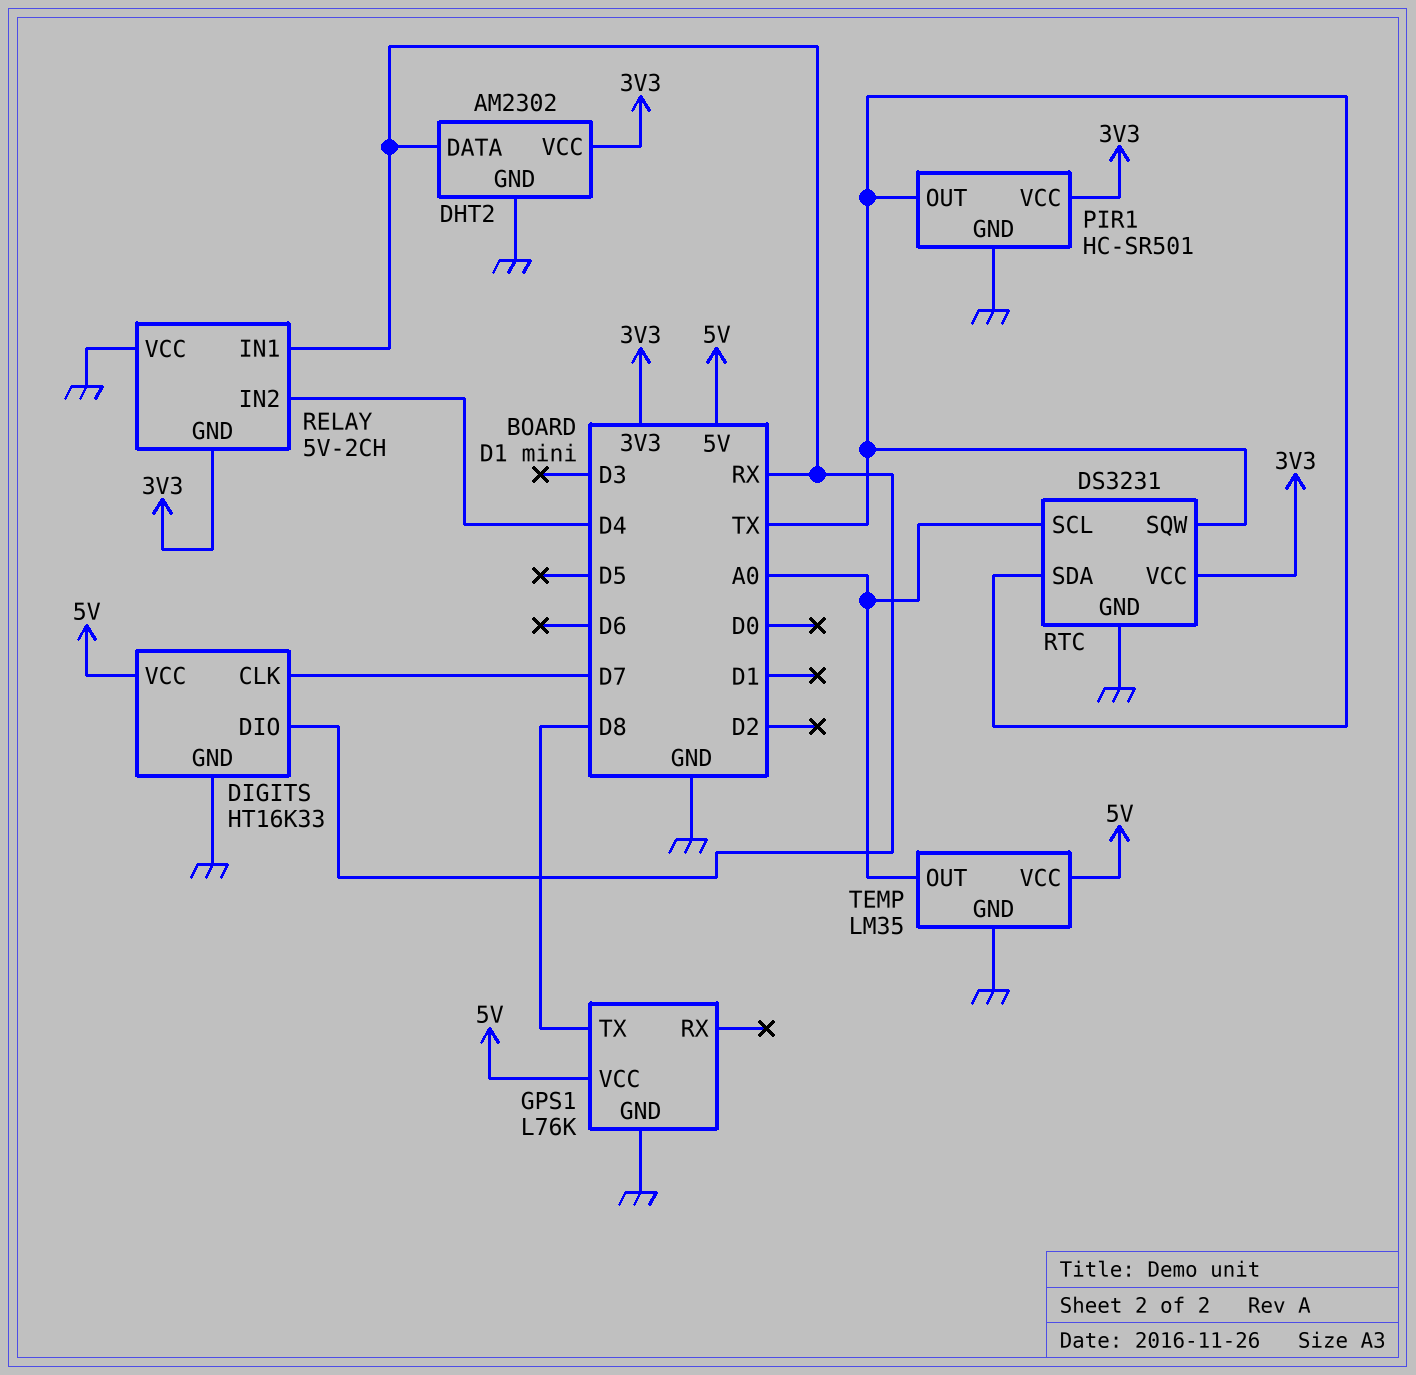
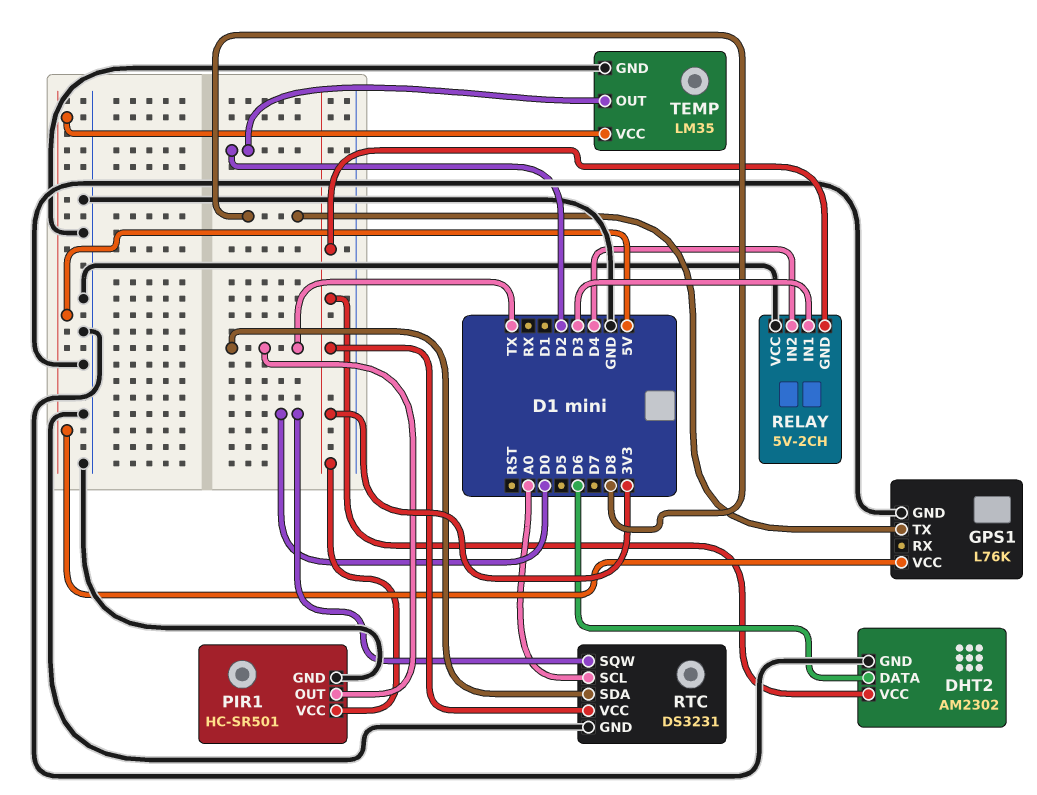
DHT2 pin DATA: RX -> D6
DIGITS: HT16K33 -> none
DIGITS pin CLK: D7 -> none
DIGITS pin DIO: RX -> none
DIGITS pin GND: GND -> none
DIGITS pin VCC: 5V -> none
RELAY pin IN1: RX -> D3
RTC pin SQW: TX -> D0
TEMP pin OUT: A0 -> D2

